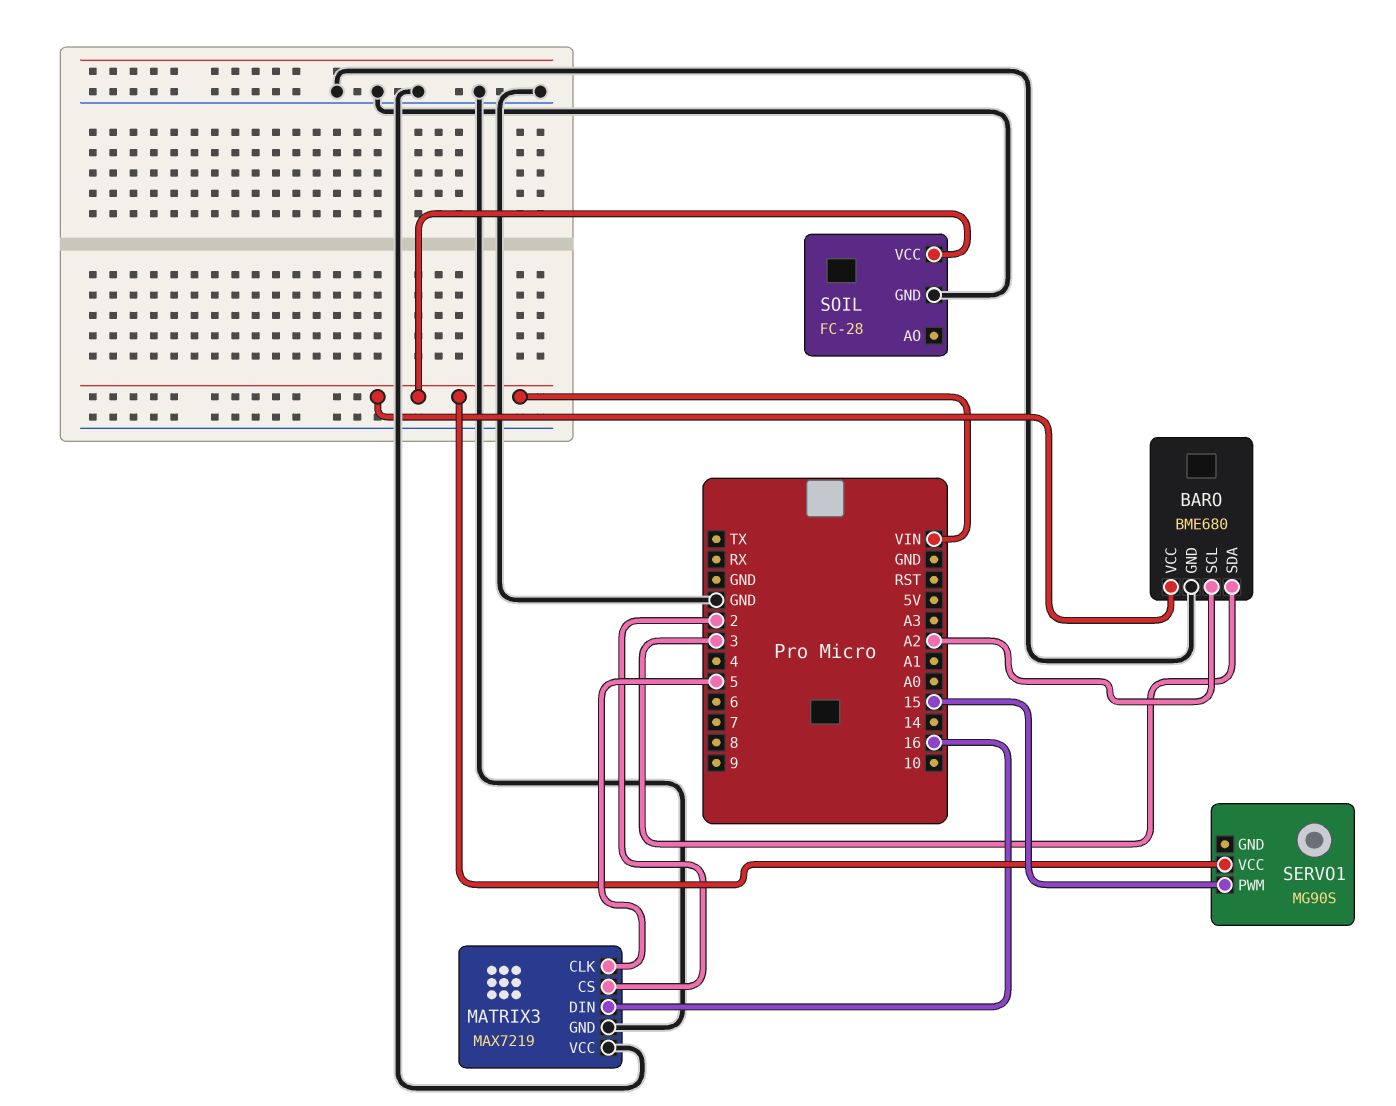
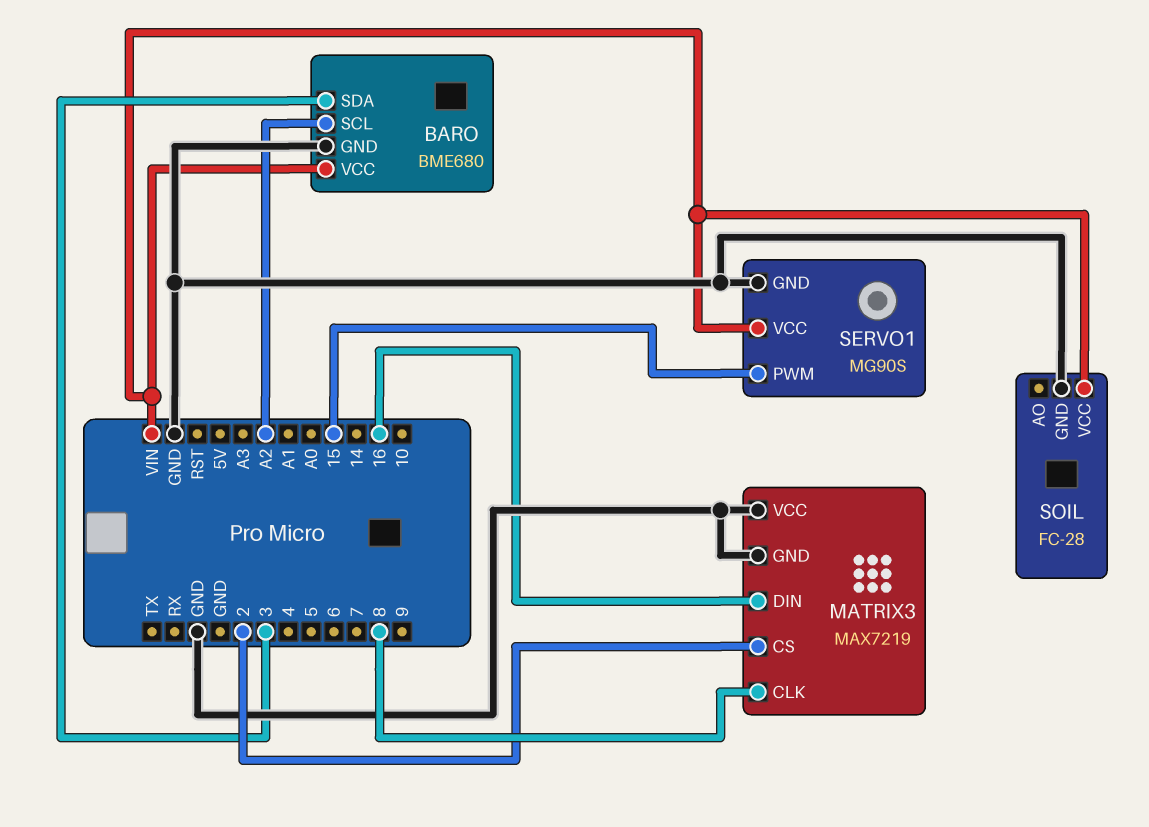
MATRIX3 pin CLK: 5 -> 8
SERVO1 pin GND: none -> GND

